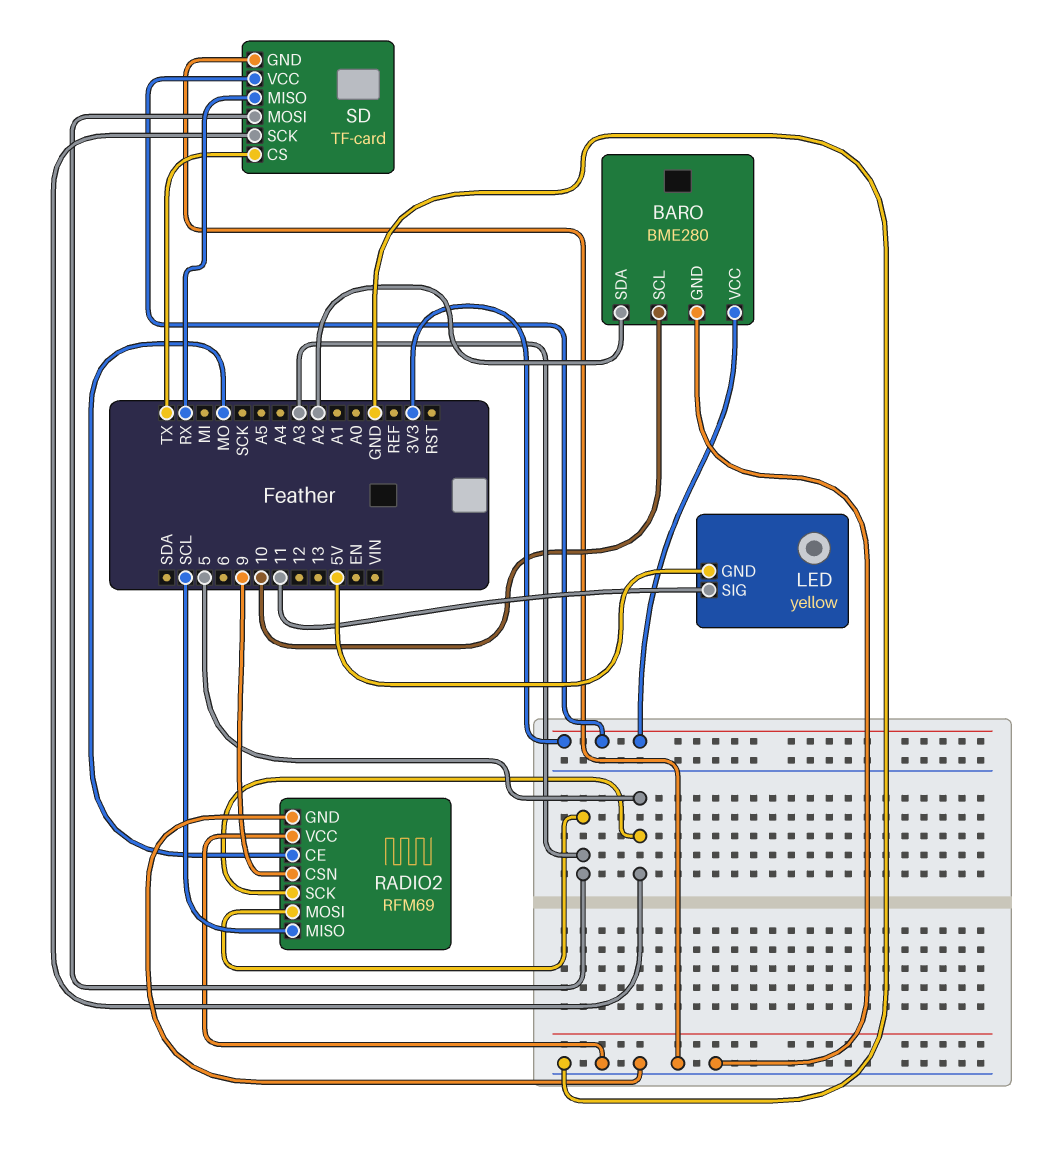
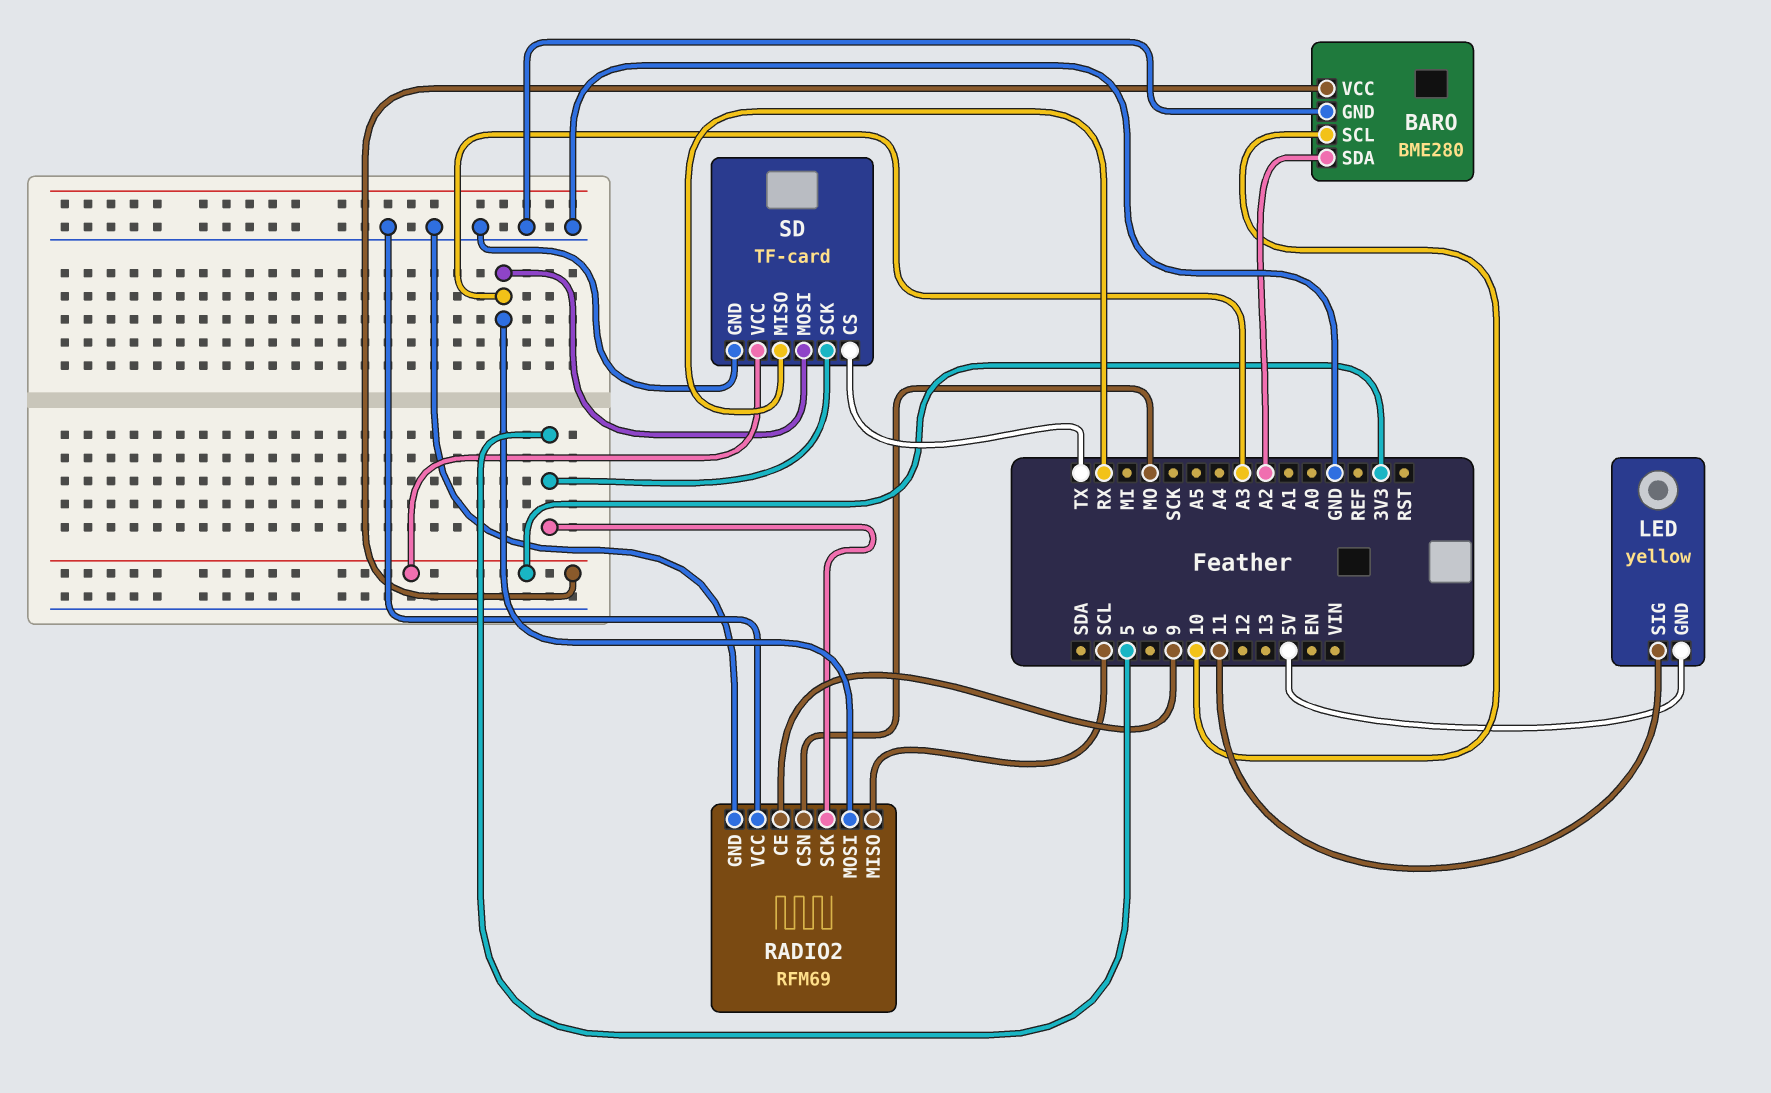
RADIO2 pin CE: MO -> 9
RADIO2 pin CSN: 9 -> MO

